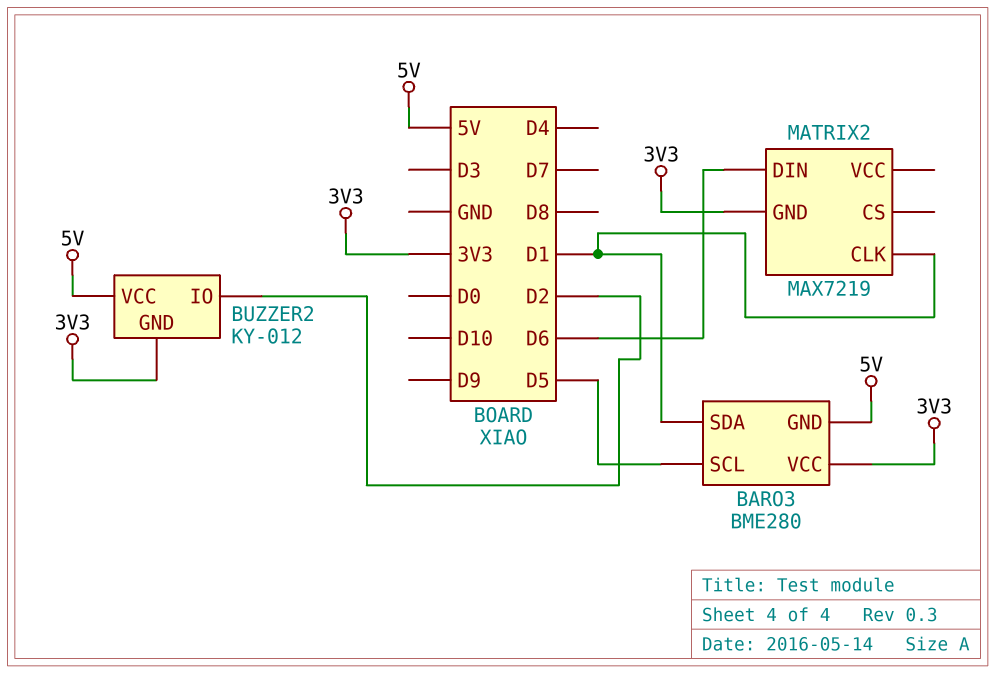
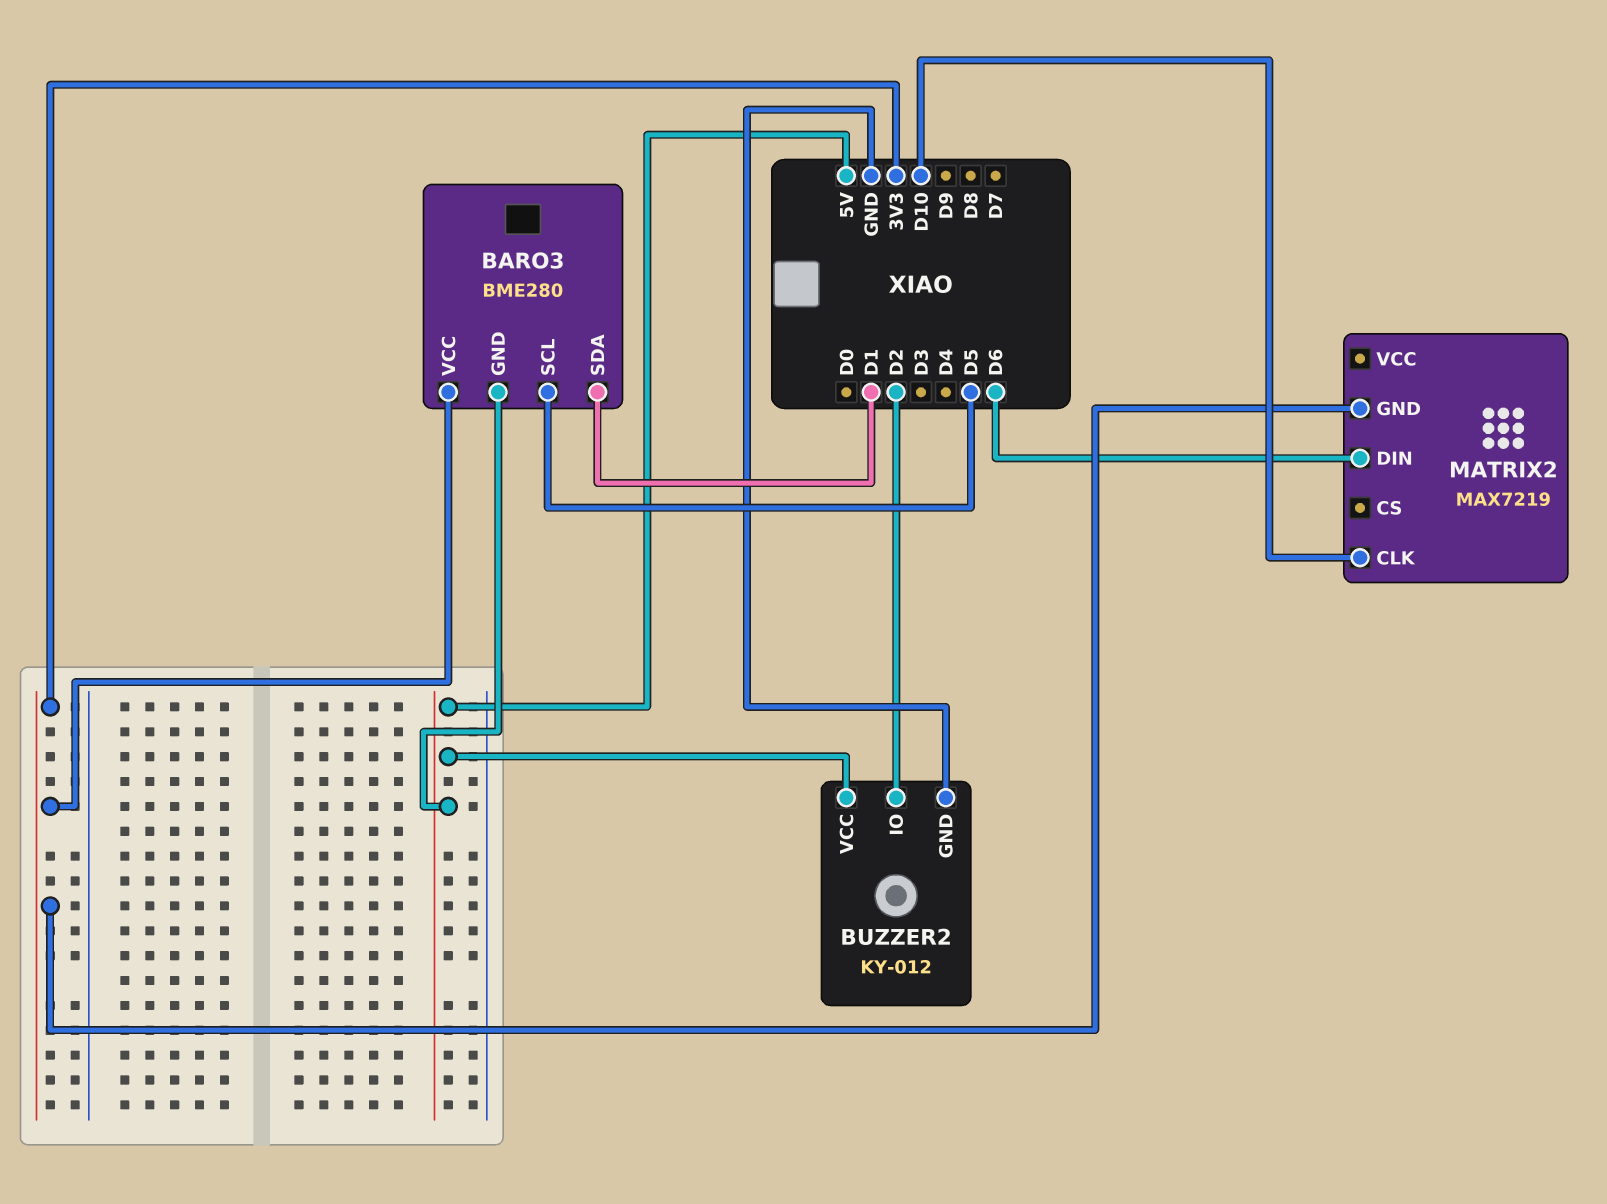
BUZZER2 pin GND: 3V3 -> GND
MATRIX2 pin CLK: D1 -> D10

